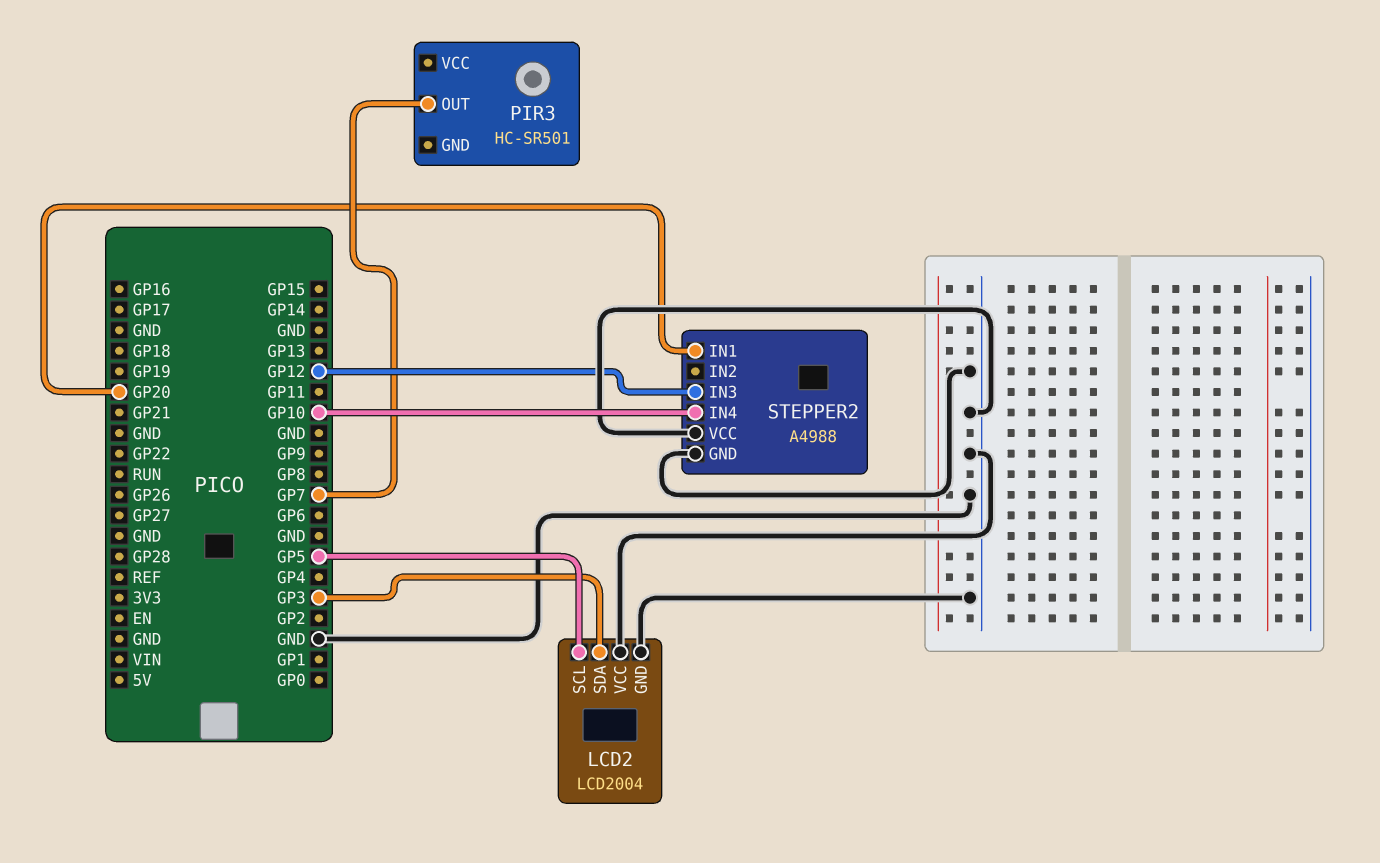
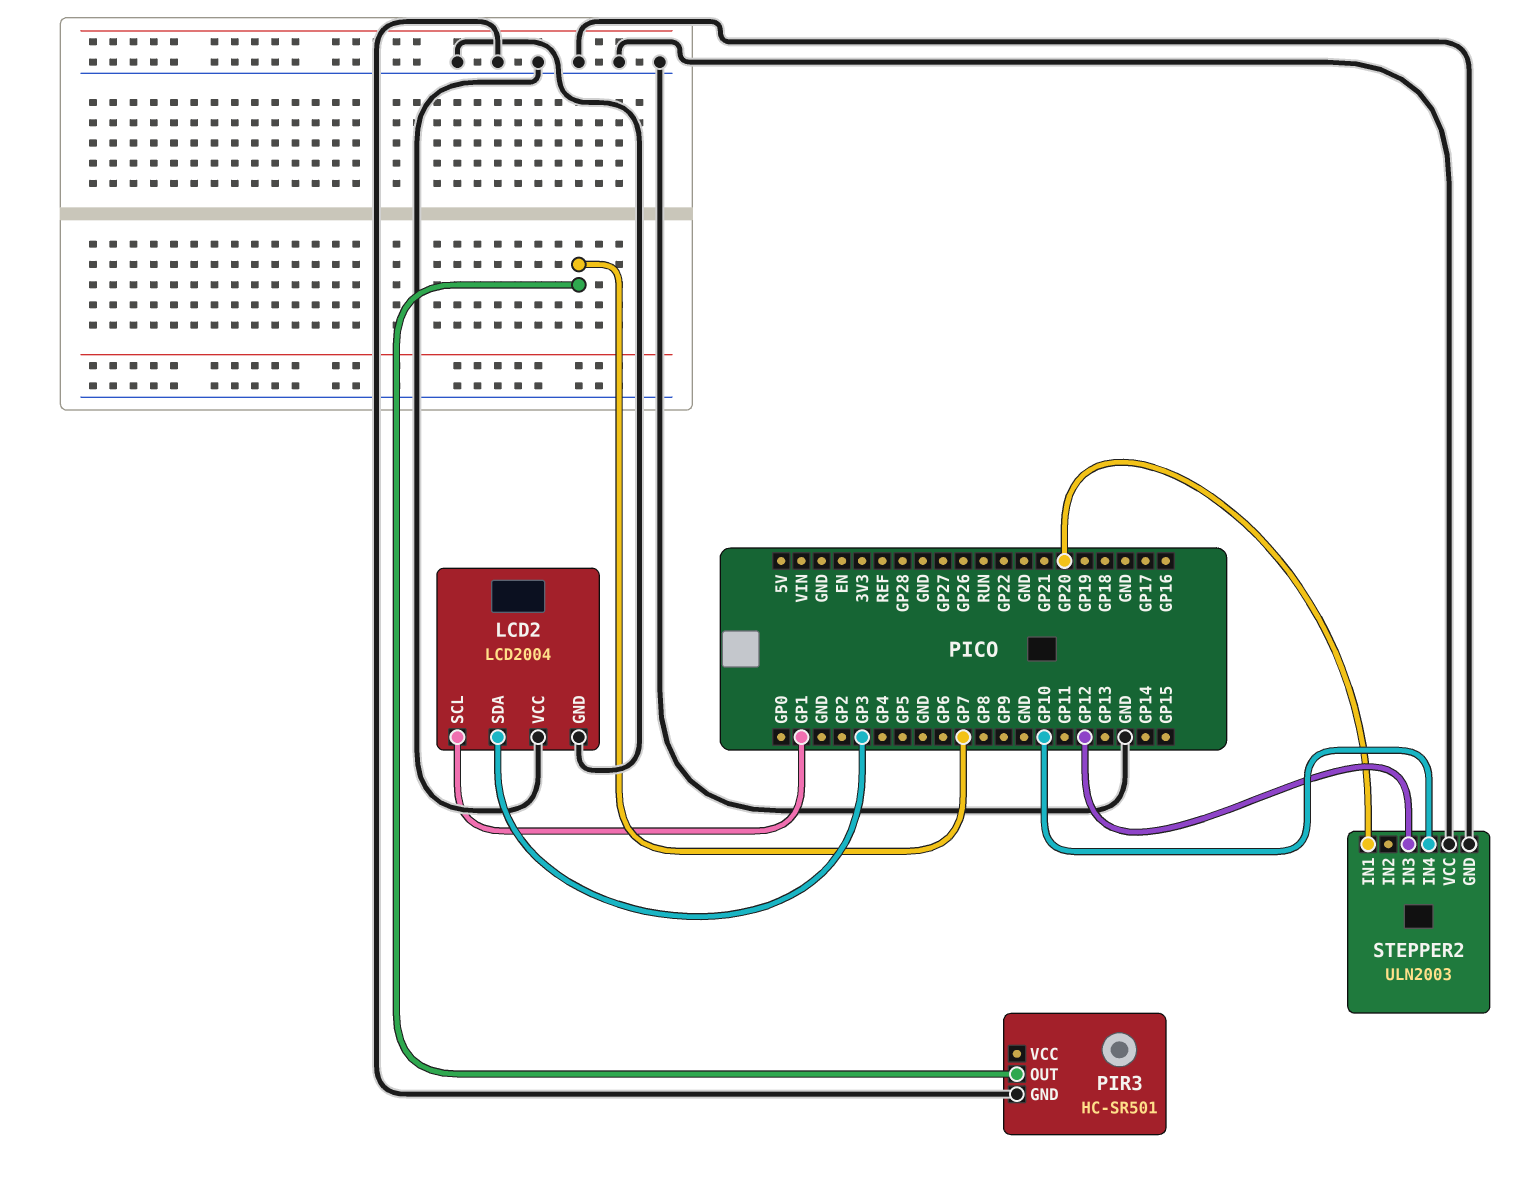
LCD2 pin SCL: GP5 -> GP1
PIR3 pin GND: none -> GND
STEPPER2: A4988 -> ULN2003

